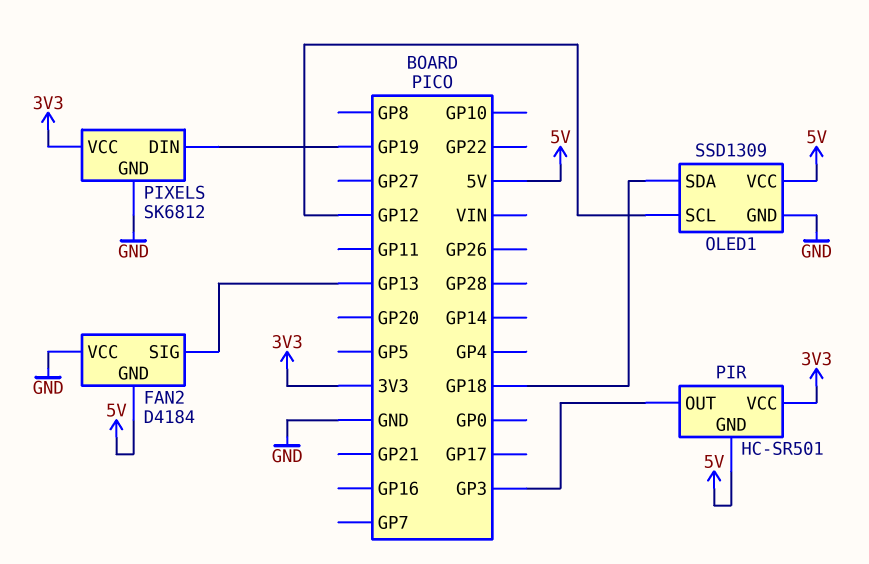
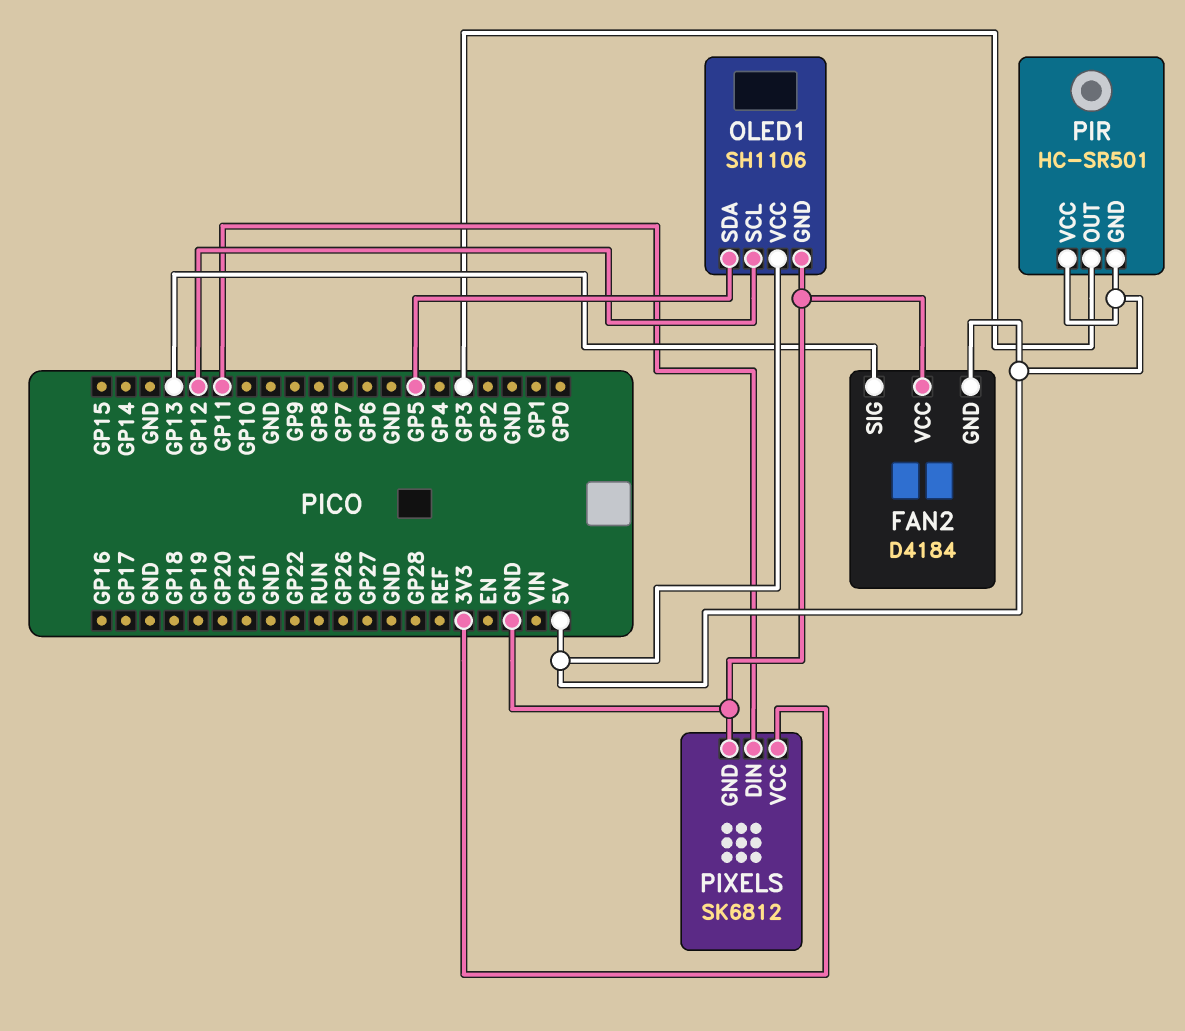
OLED1: SSD1309 -> SH1106
OLED1 pin SDA: GP18 -> GP5
PIR pin VCC: 3V3 -> 5V
PIXELS pin DIN: GP19 -> GP11

